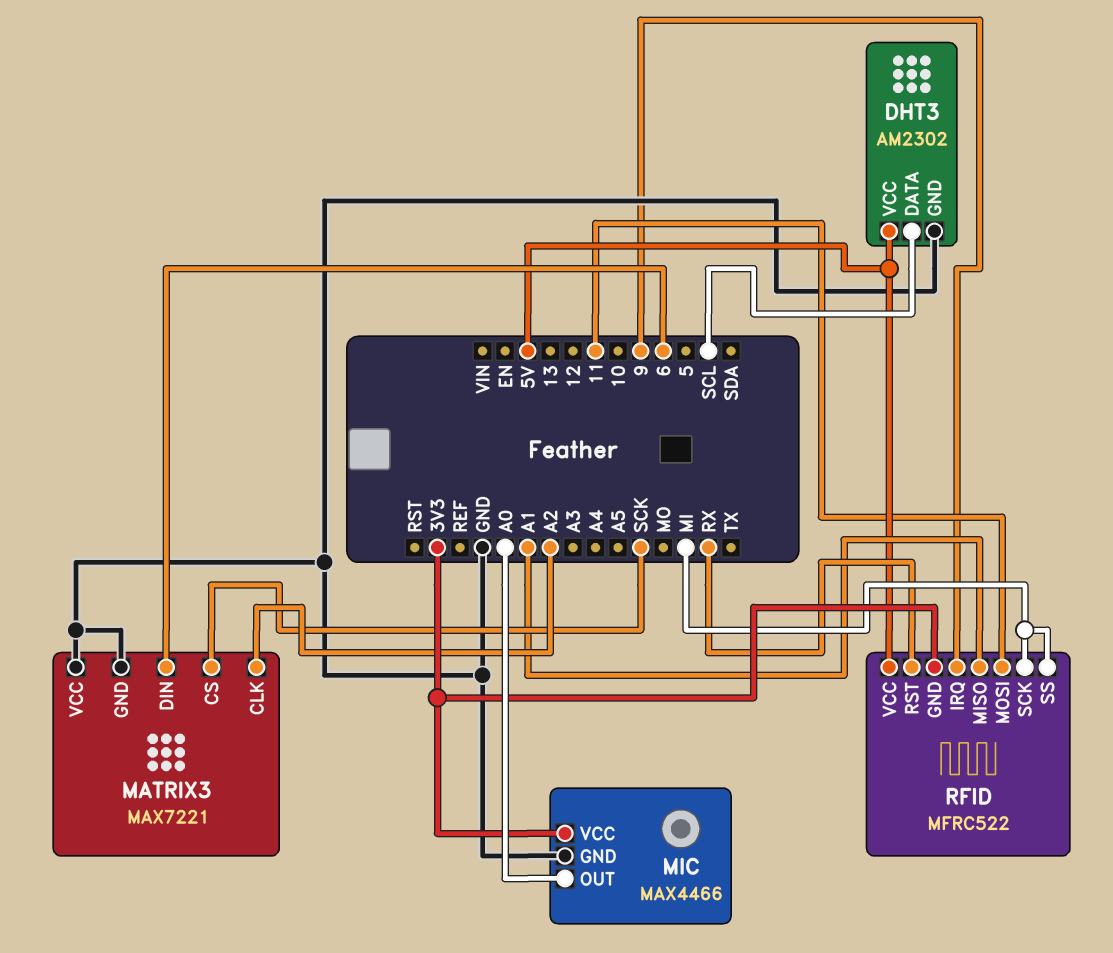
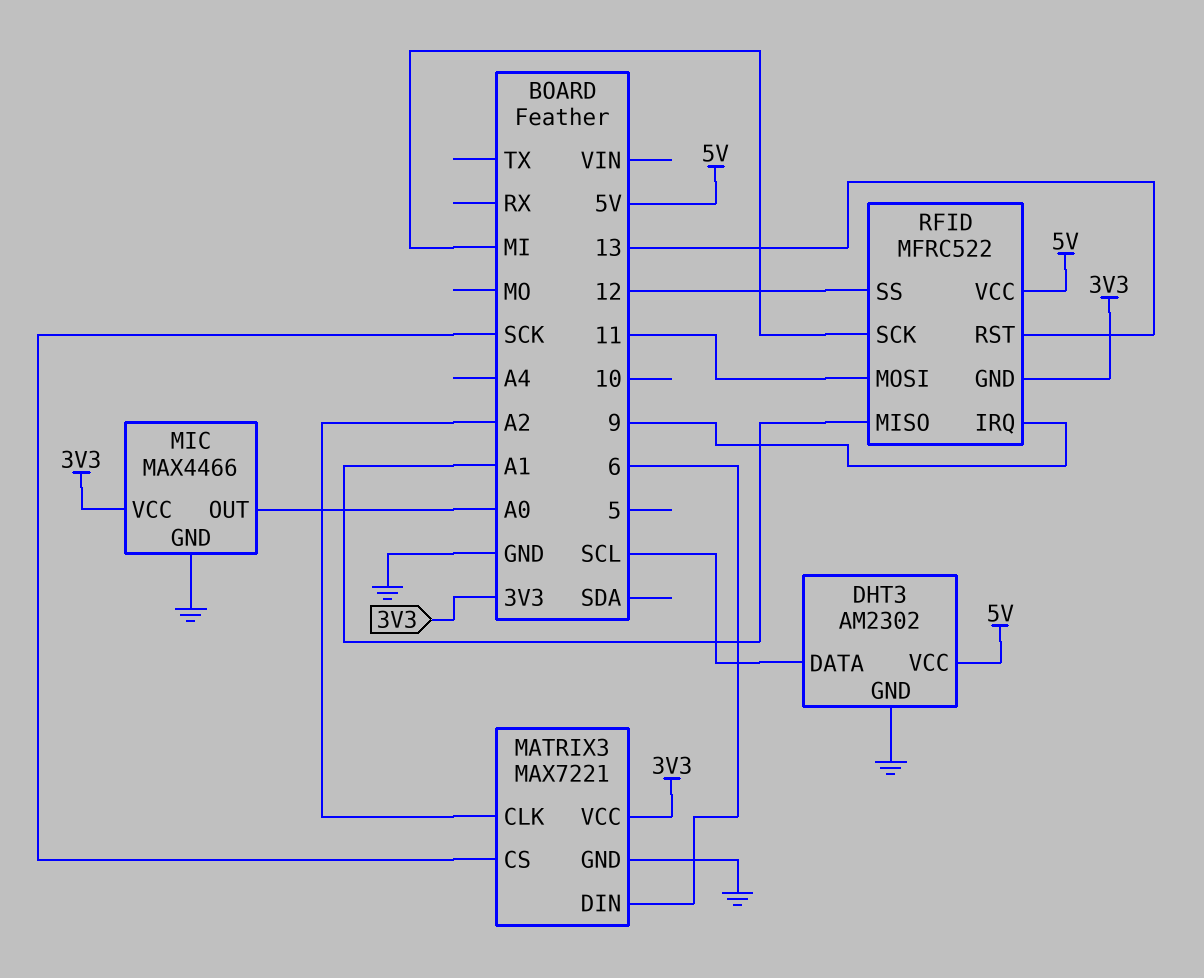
MATRIX3 pin VCC: GND -> 3V3
RFID pin RST: RX -> 13
RFID pin SS: MI -> 12

